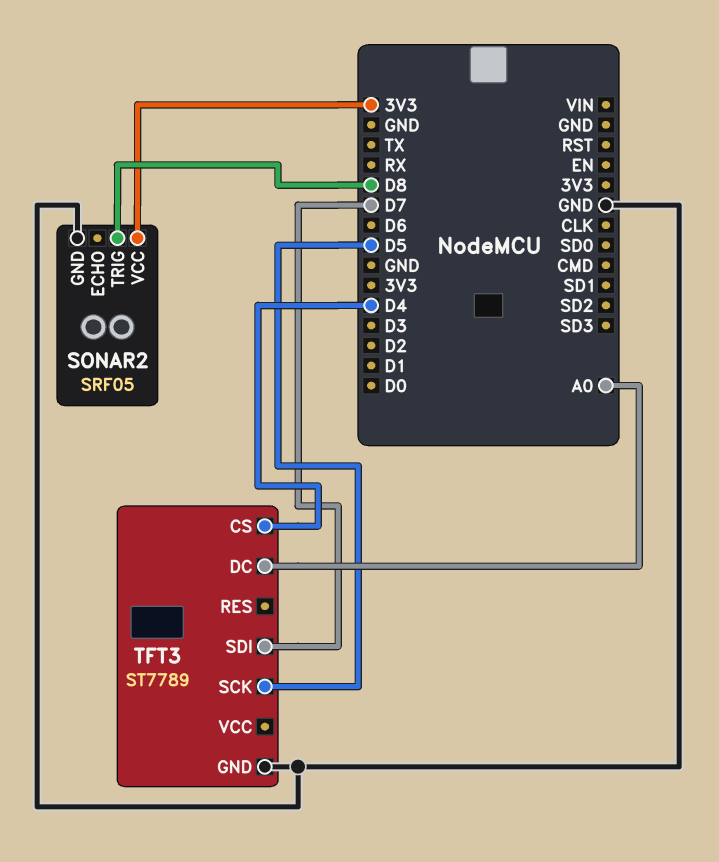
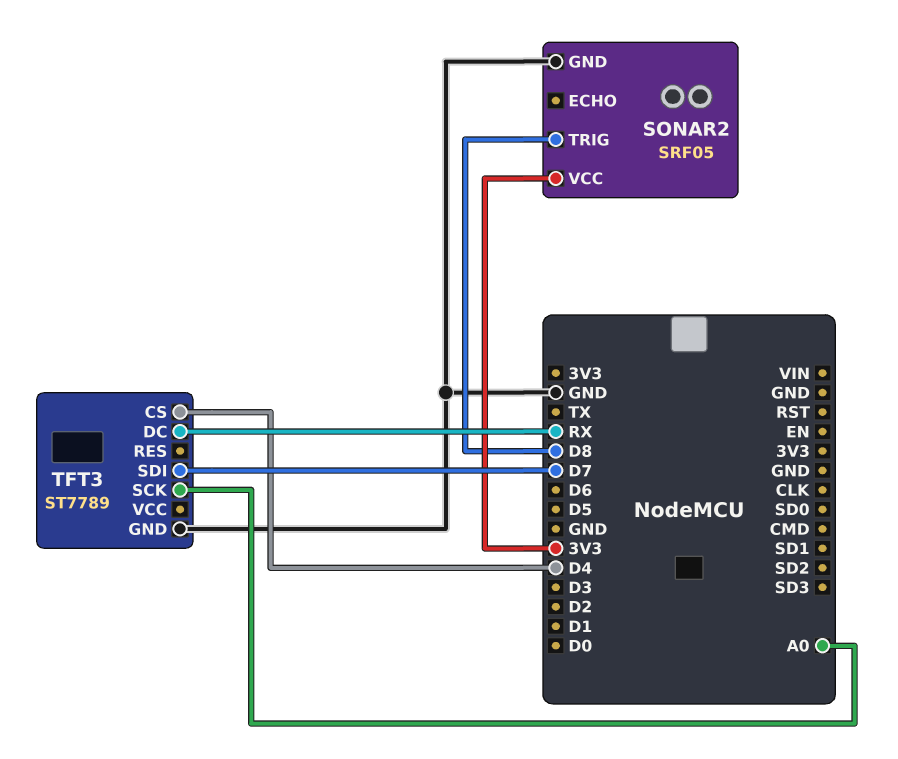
TFT3 pin DC: A0 -> RX
TFT3 pin SCK: D5 -> A0

